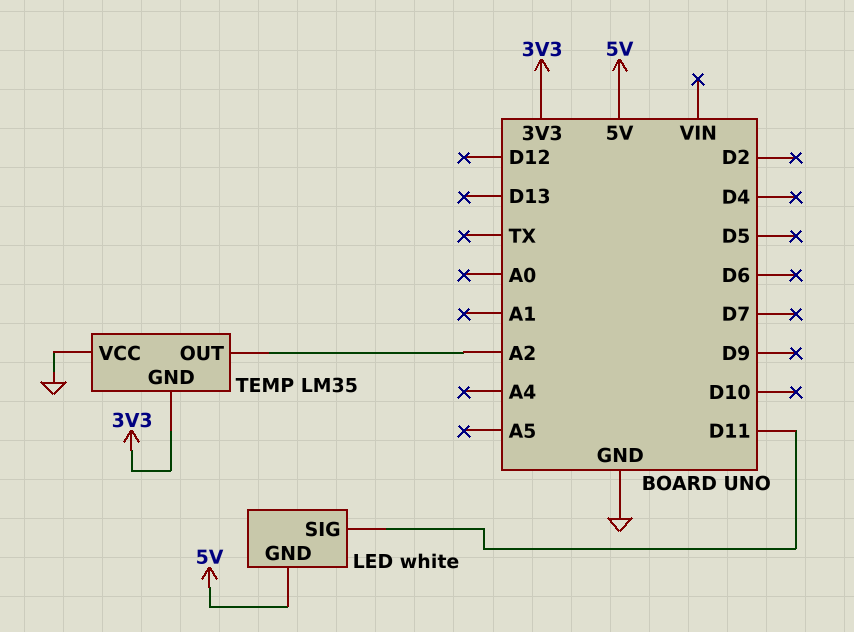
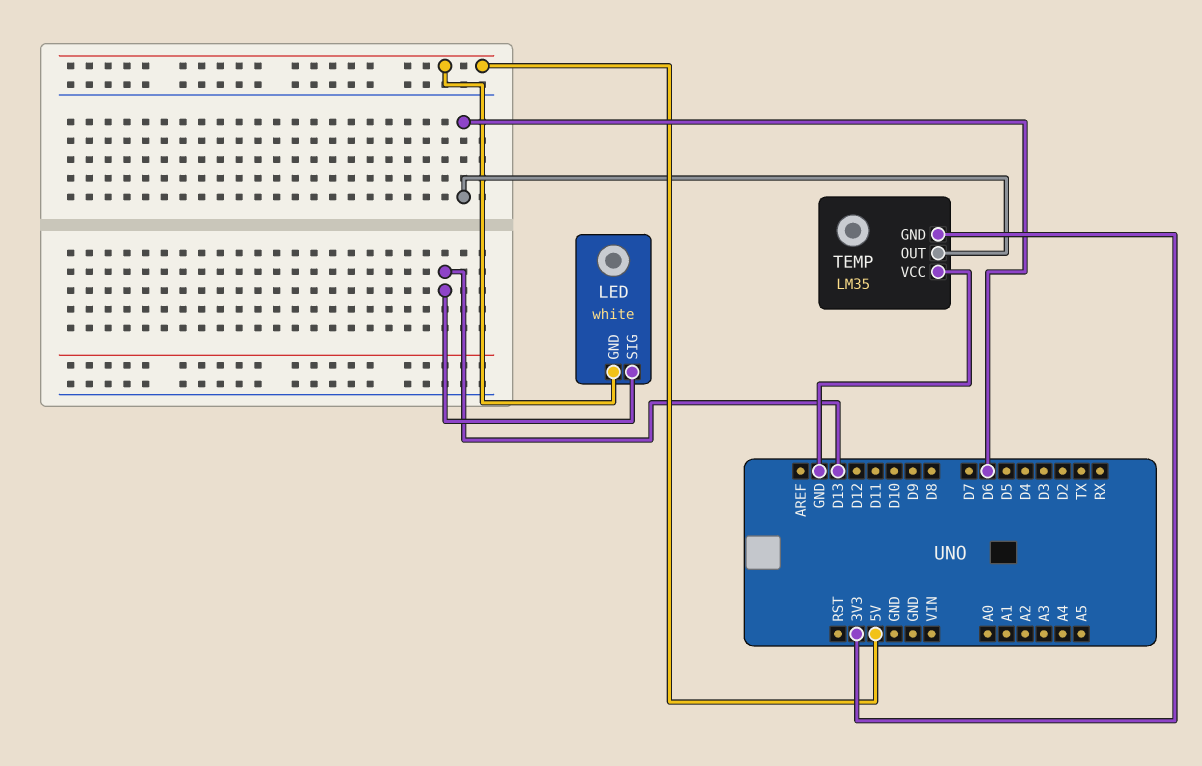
LED pin SIG: D11 -> D13
TEMP pin OUT: A2 -> D6

